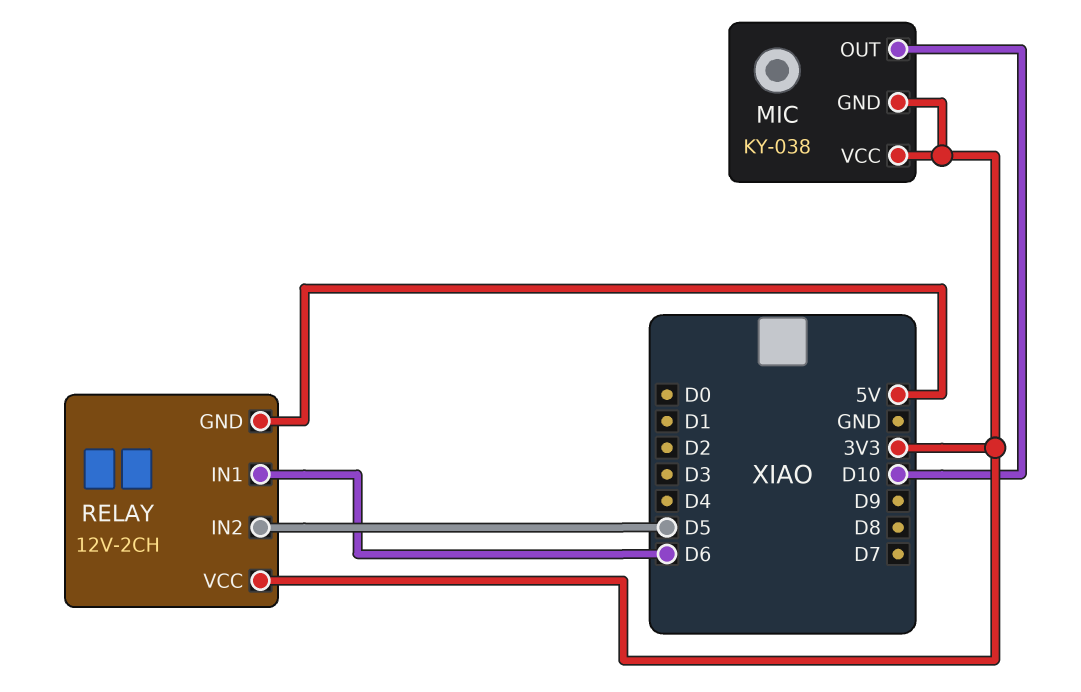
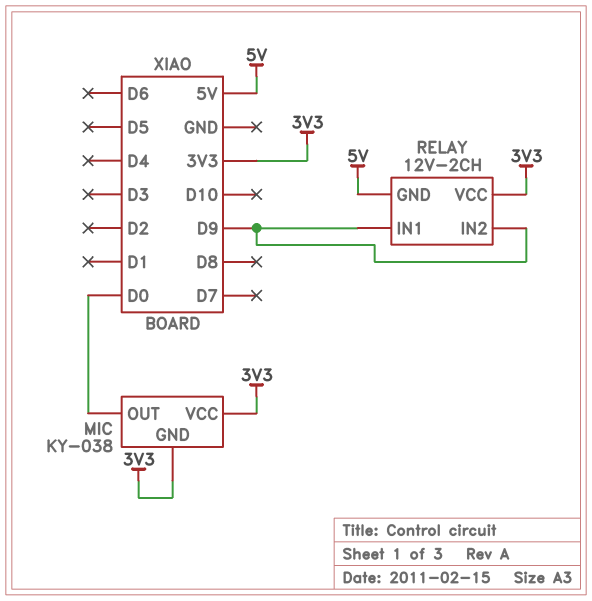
MIC pin OUT: D10 -> D0
RELAY pin IN1: D6 -> D9
RELAY pin IN2: D5 -> D9

